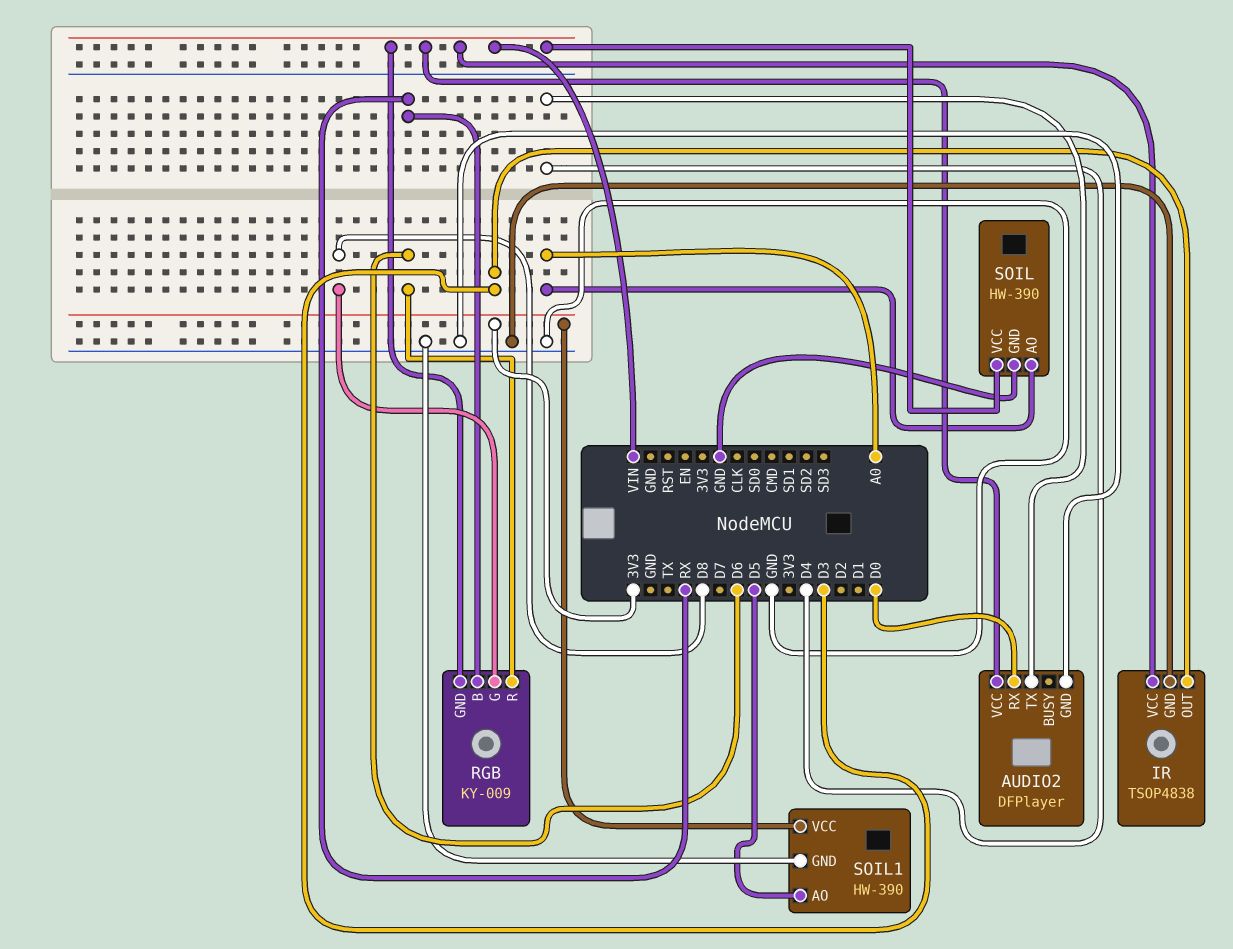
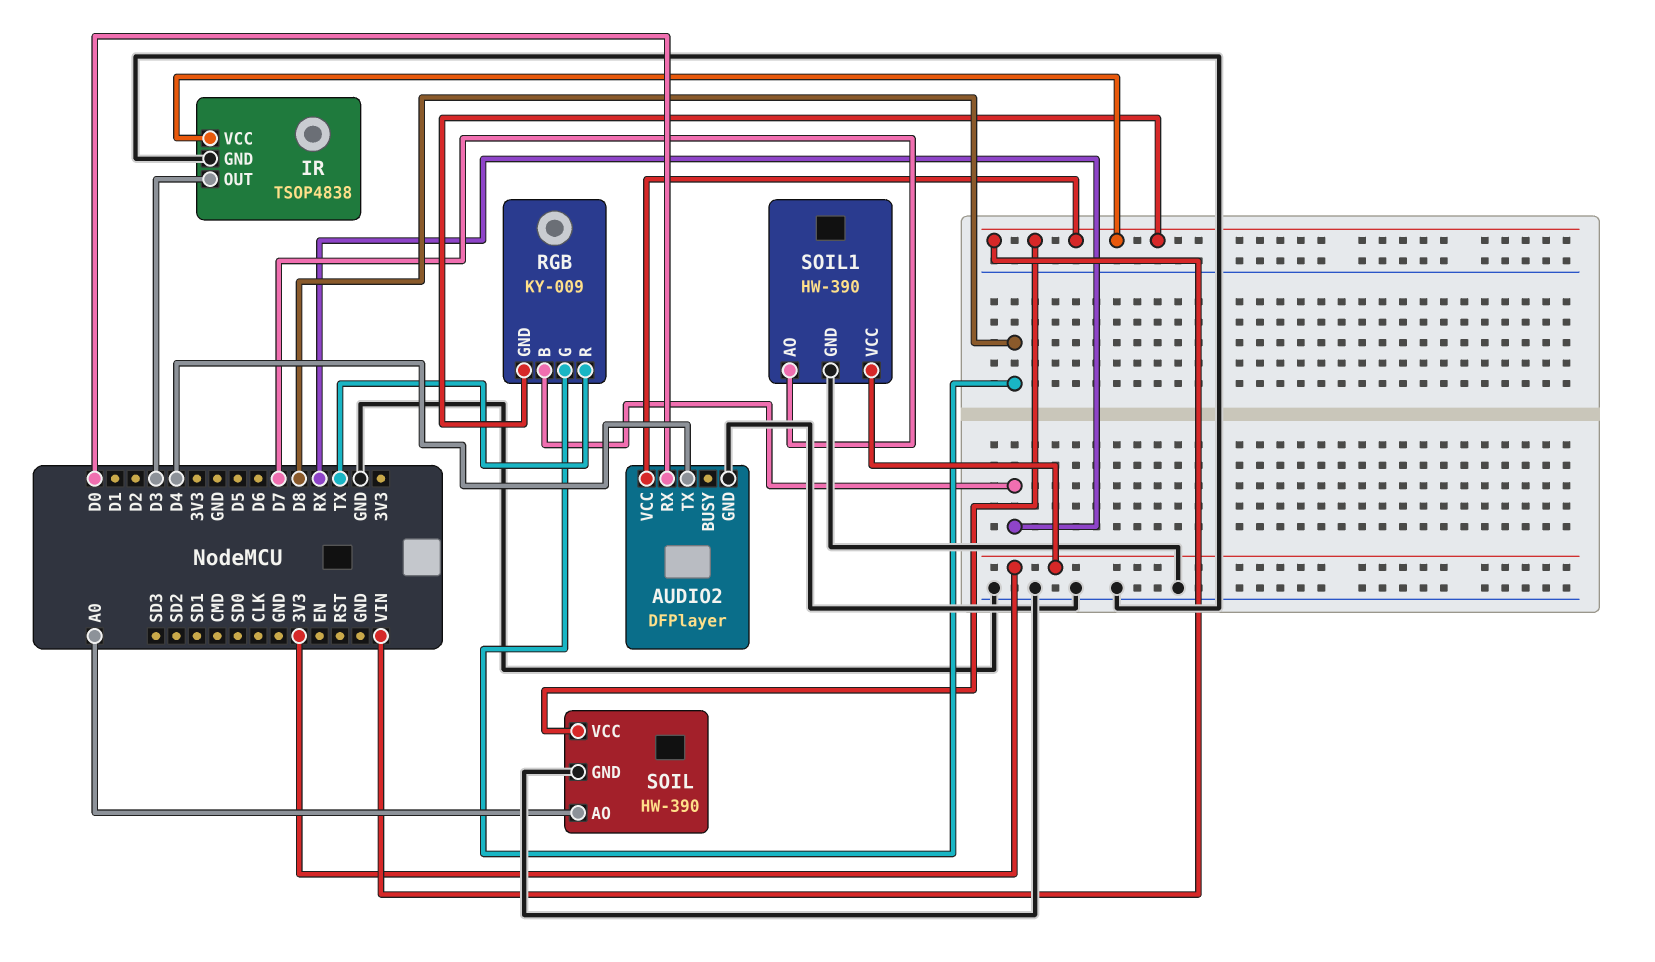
RGB pin R: D6 -> TX
SOIL1 pin AO: D5 -> D7

